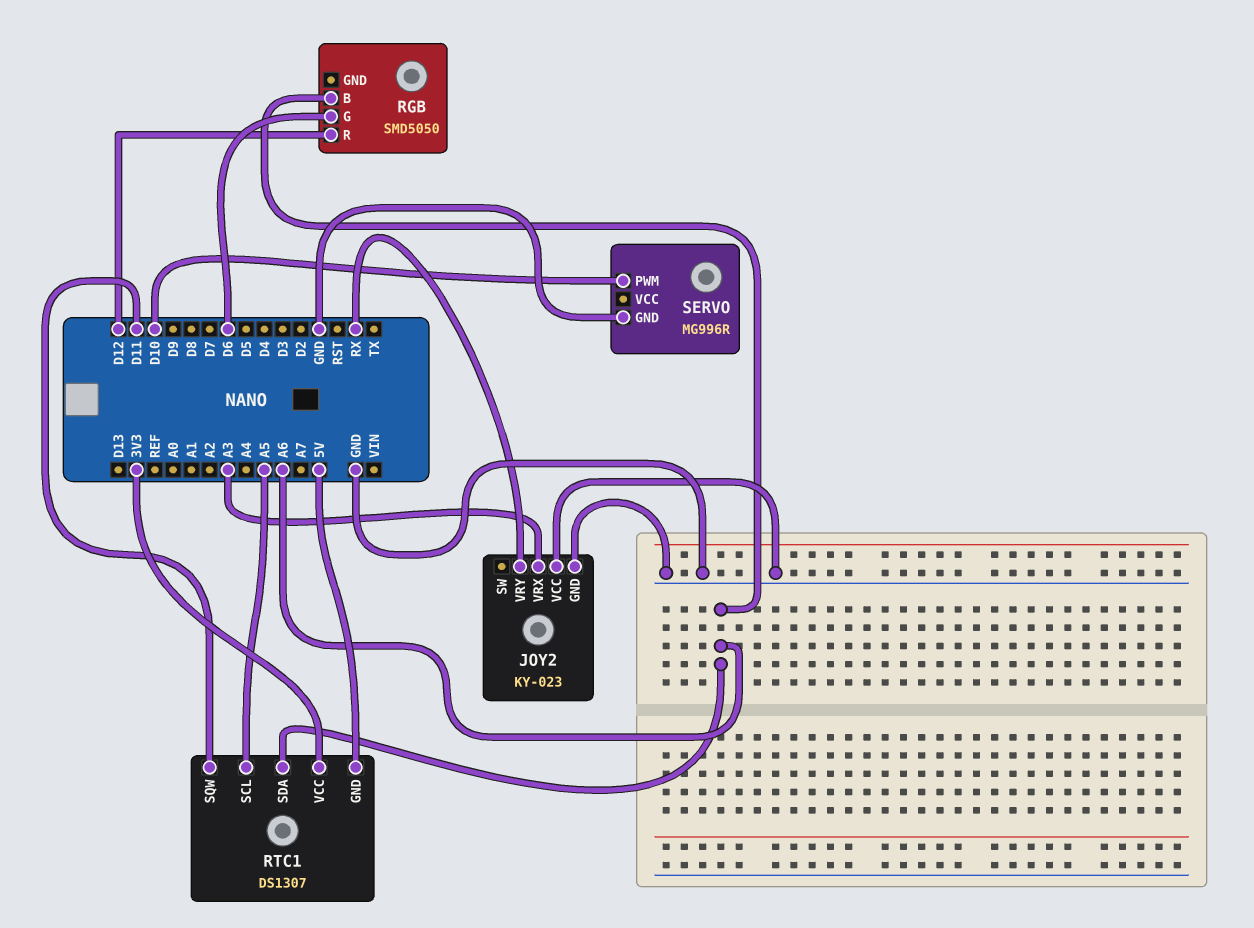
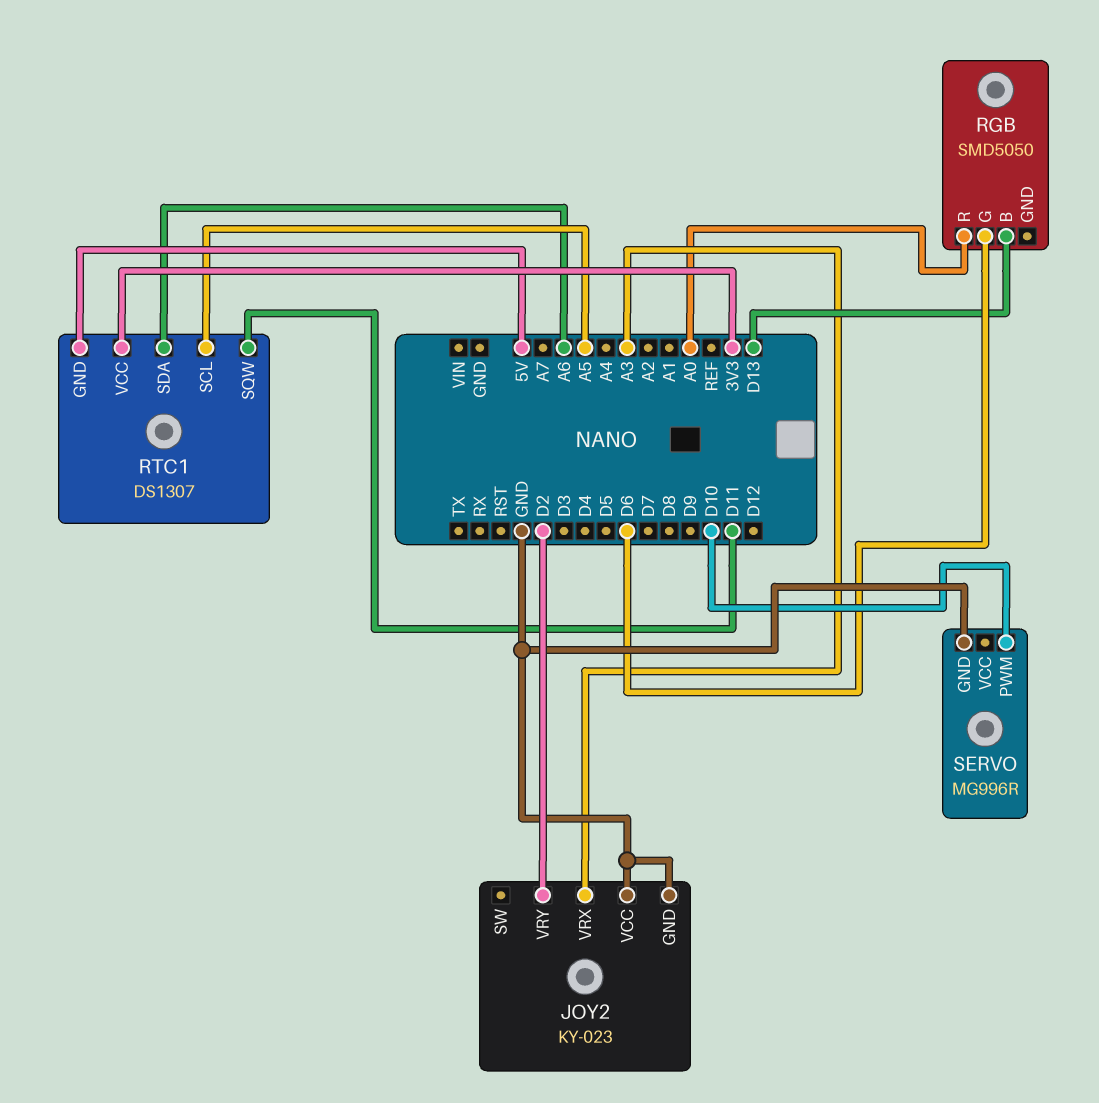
JOY2 pin VRY: RX -> D2
RGB pin B: A6 -> D13
RGB pin R: D12 -> A0

